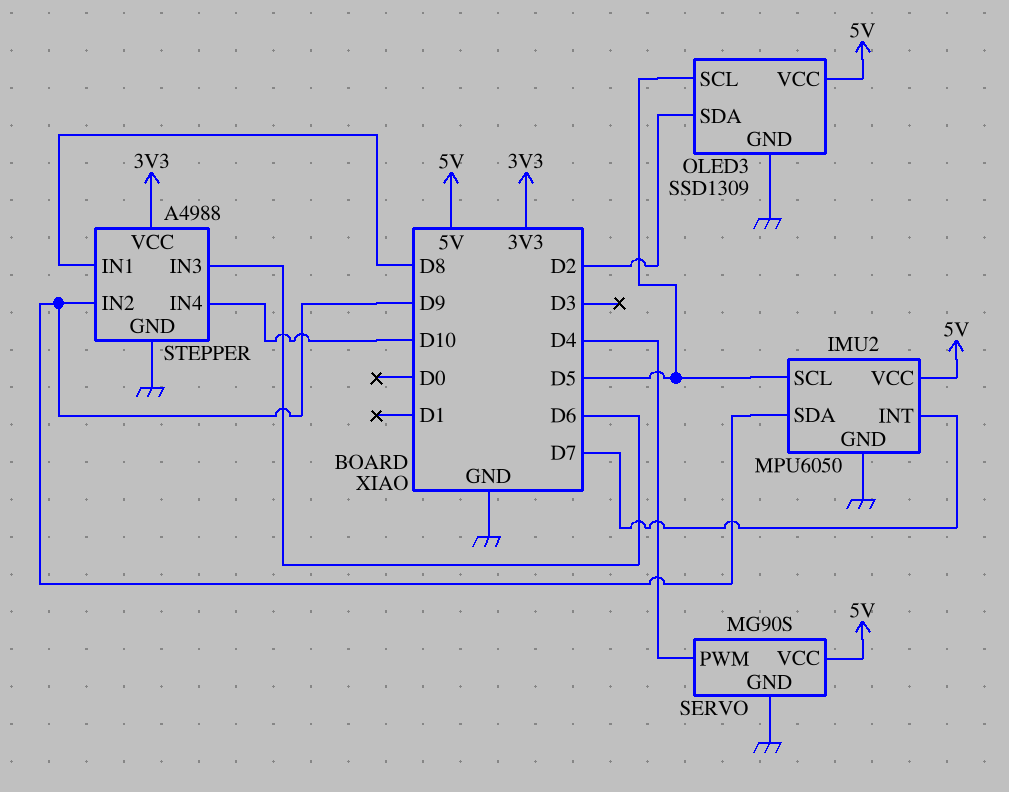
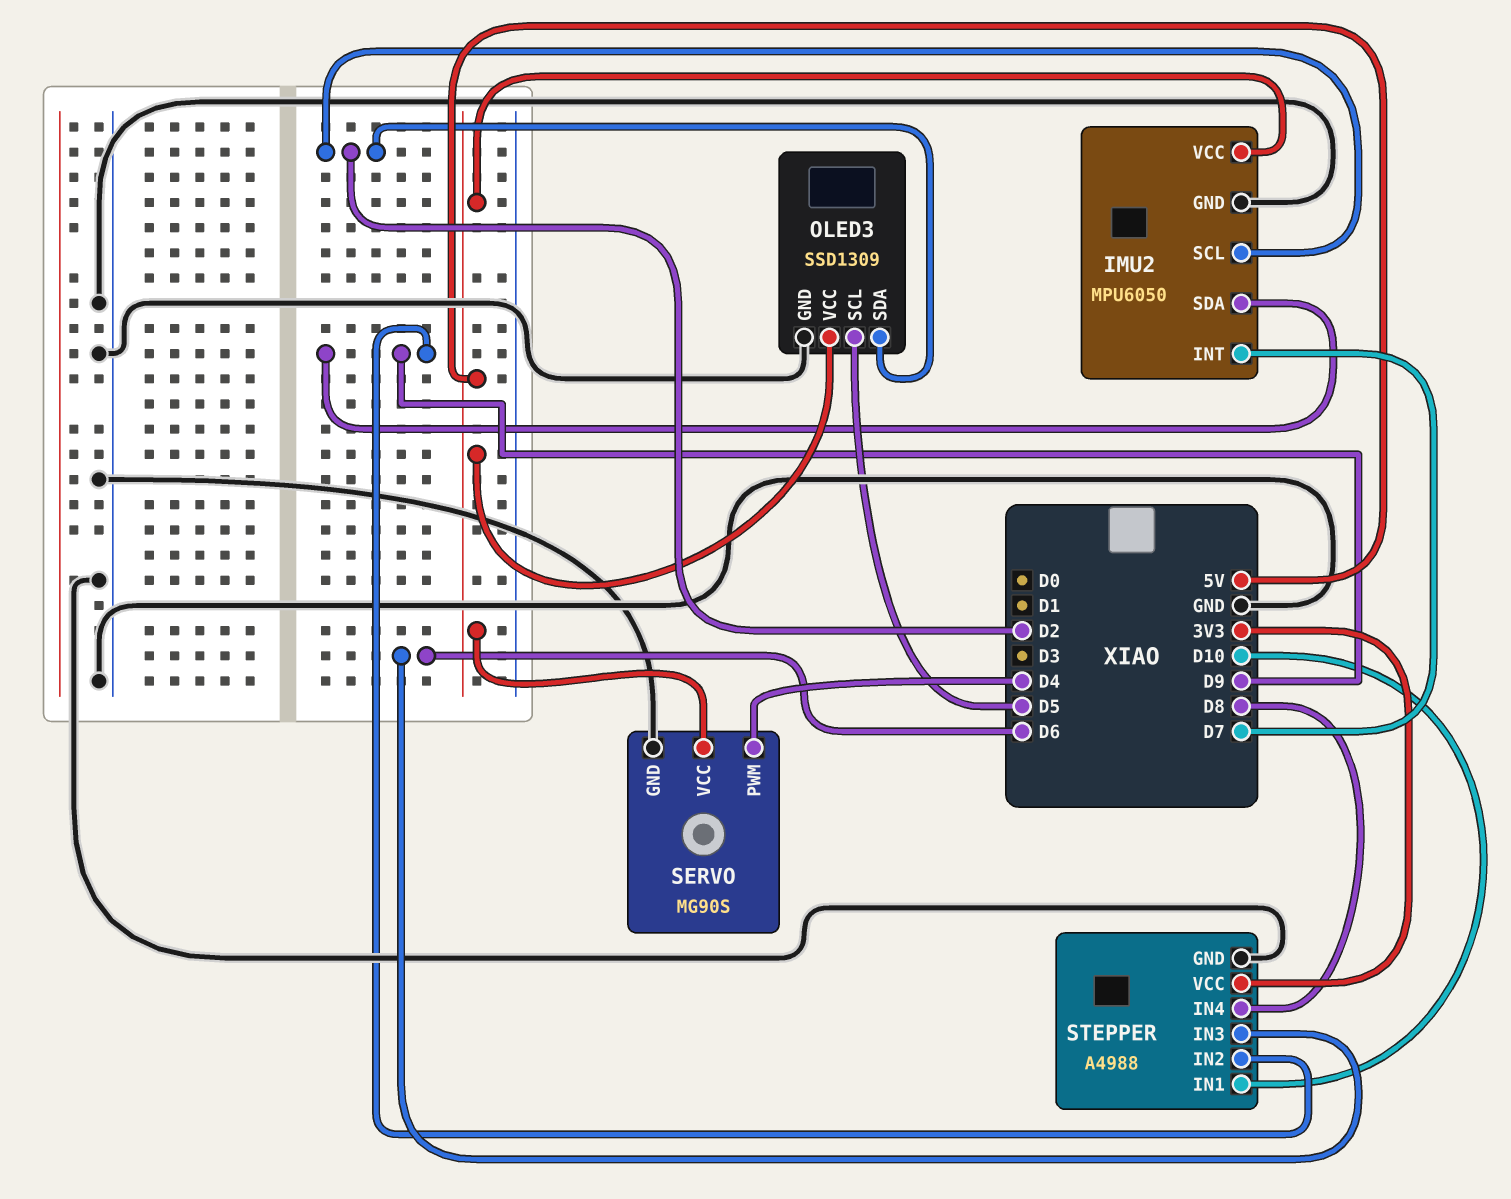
IMU2 pin SCL: D5 -> D2
STEPPER pin IN1: D8 -> D10
STEPPER pin IN4: D10 -> D8

